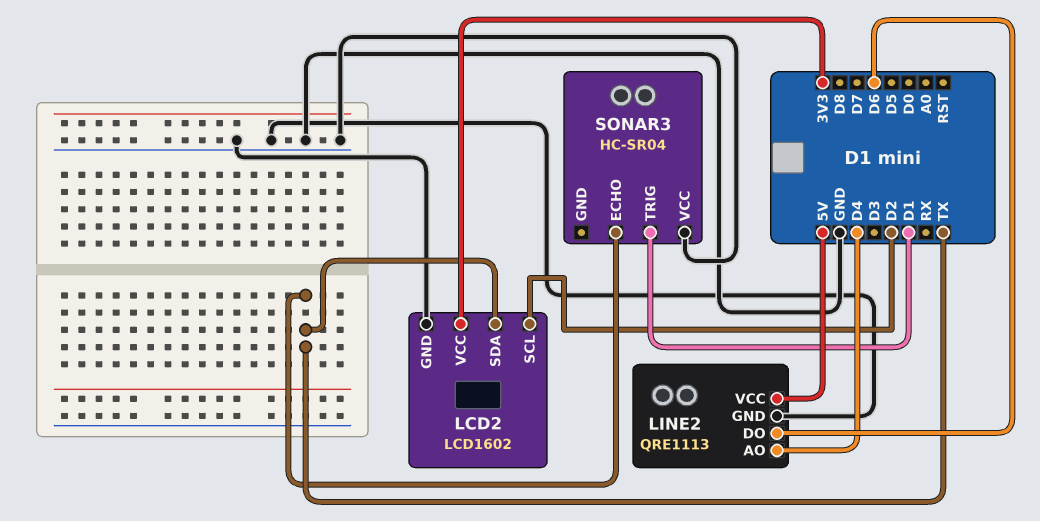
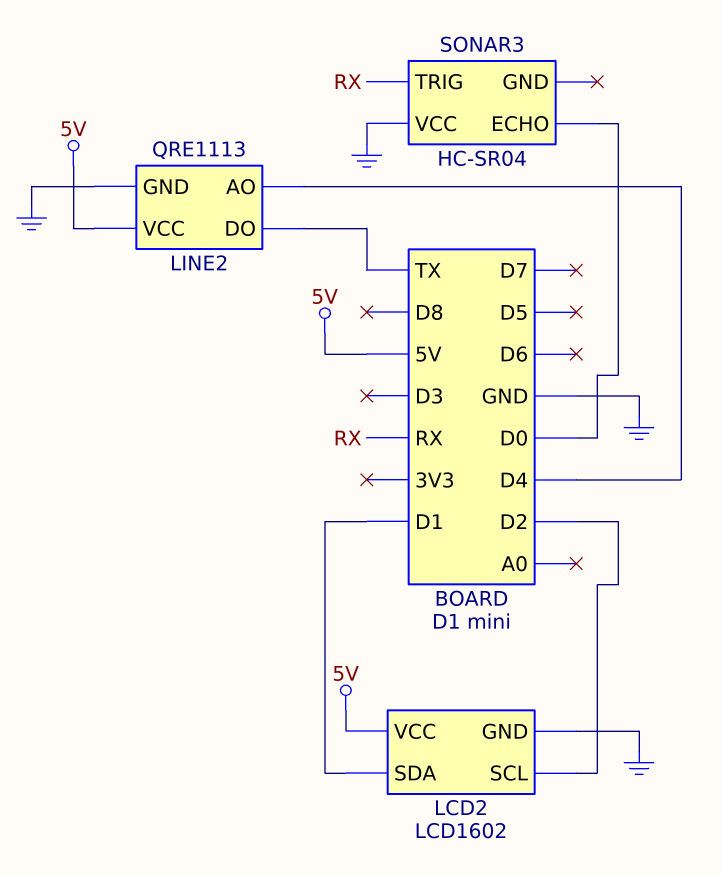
LCD2 pin SDA: TX -> D1
LCD2 pin VCC: 3V3 -> 5V
LINE2 pin DO: D6 -> TX
SONAR3 pin ECHO: TX -> D0
SONAR3 pin TRIG: D1 -> RX

